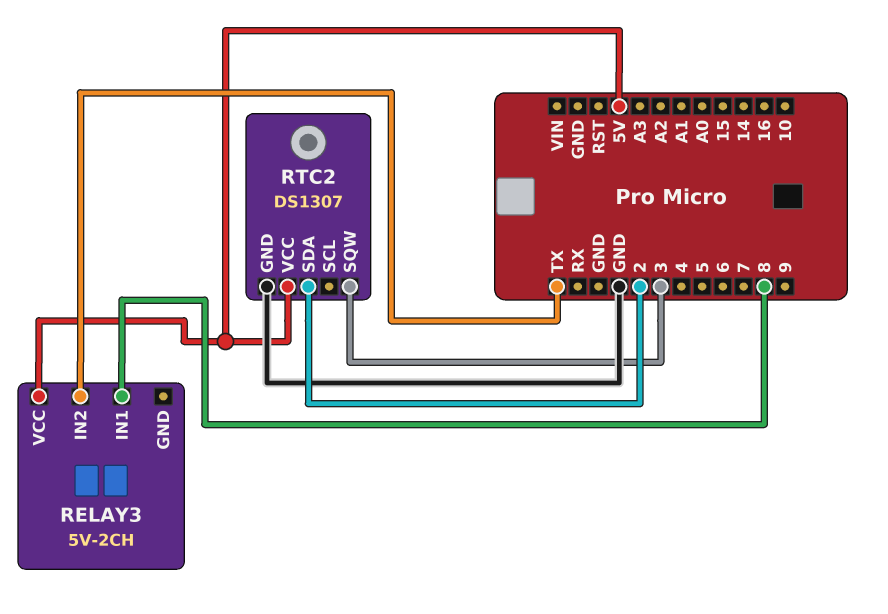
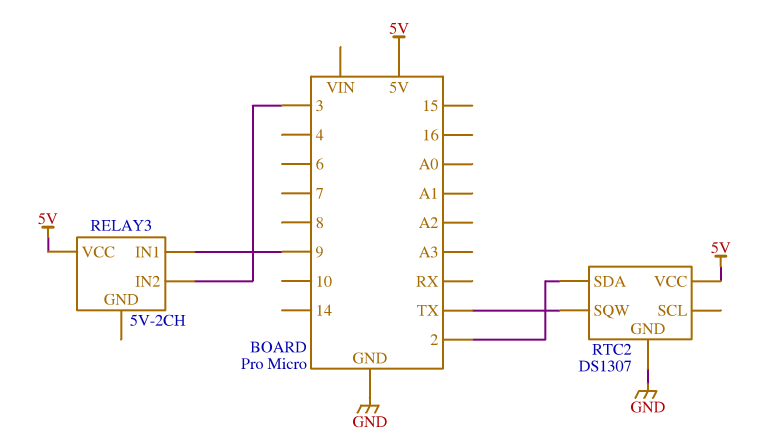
RELAY3 pin IN1: 8 -> 9
RELAY3 pin IN2: TX -> 3
RTC2 pin SQW: 3 -> TX

